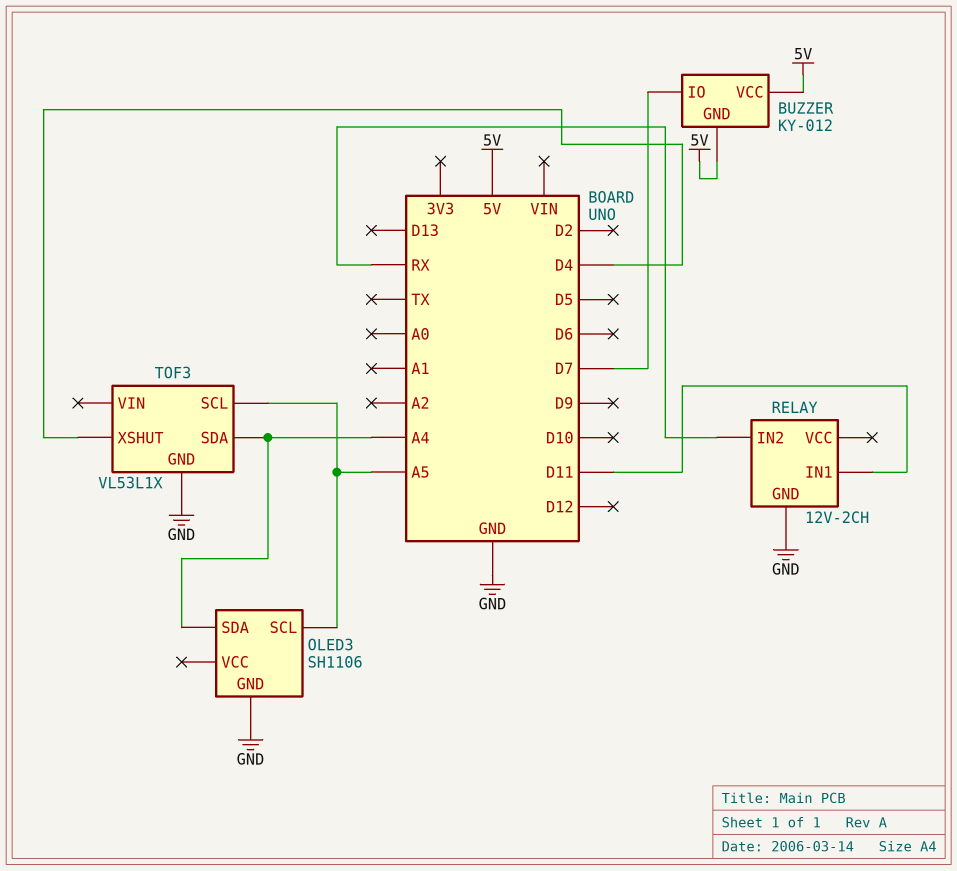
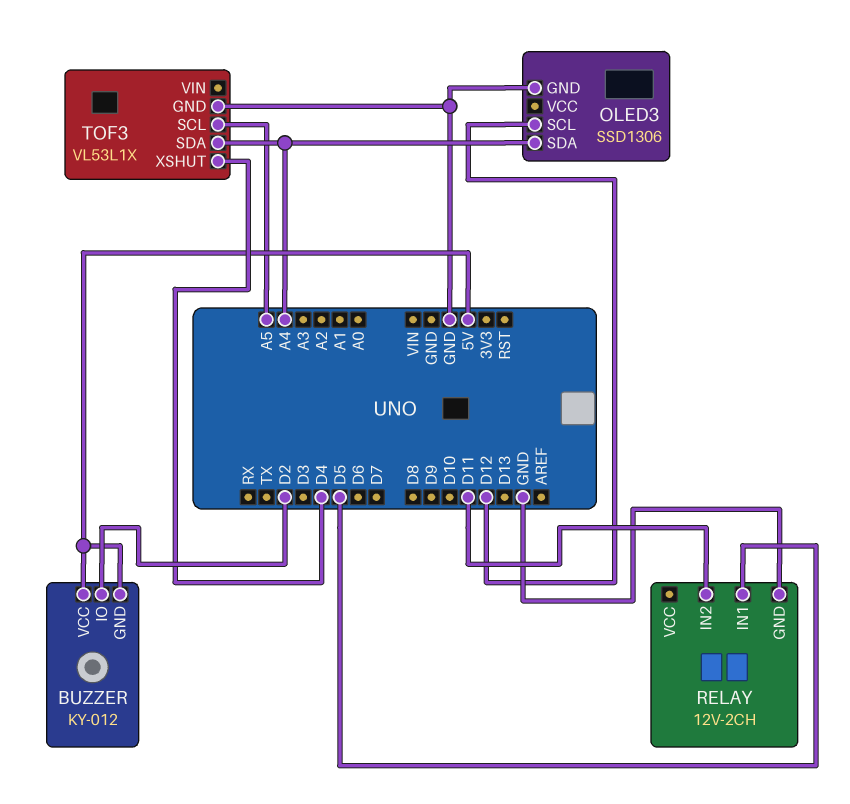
BUZZER pin IO: D7 -> D2
OLED3: SH1106 -> SSD1306
OLED3 pin SCL: A5 -> D12
RELAY pin IN1: D11 -> D5
RELAY pin IN2: RX -> D11

